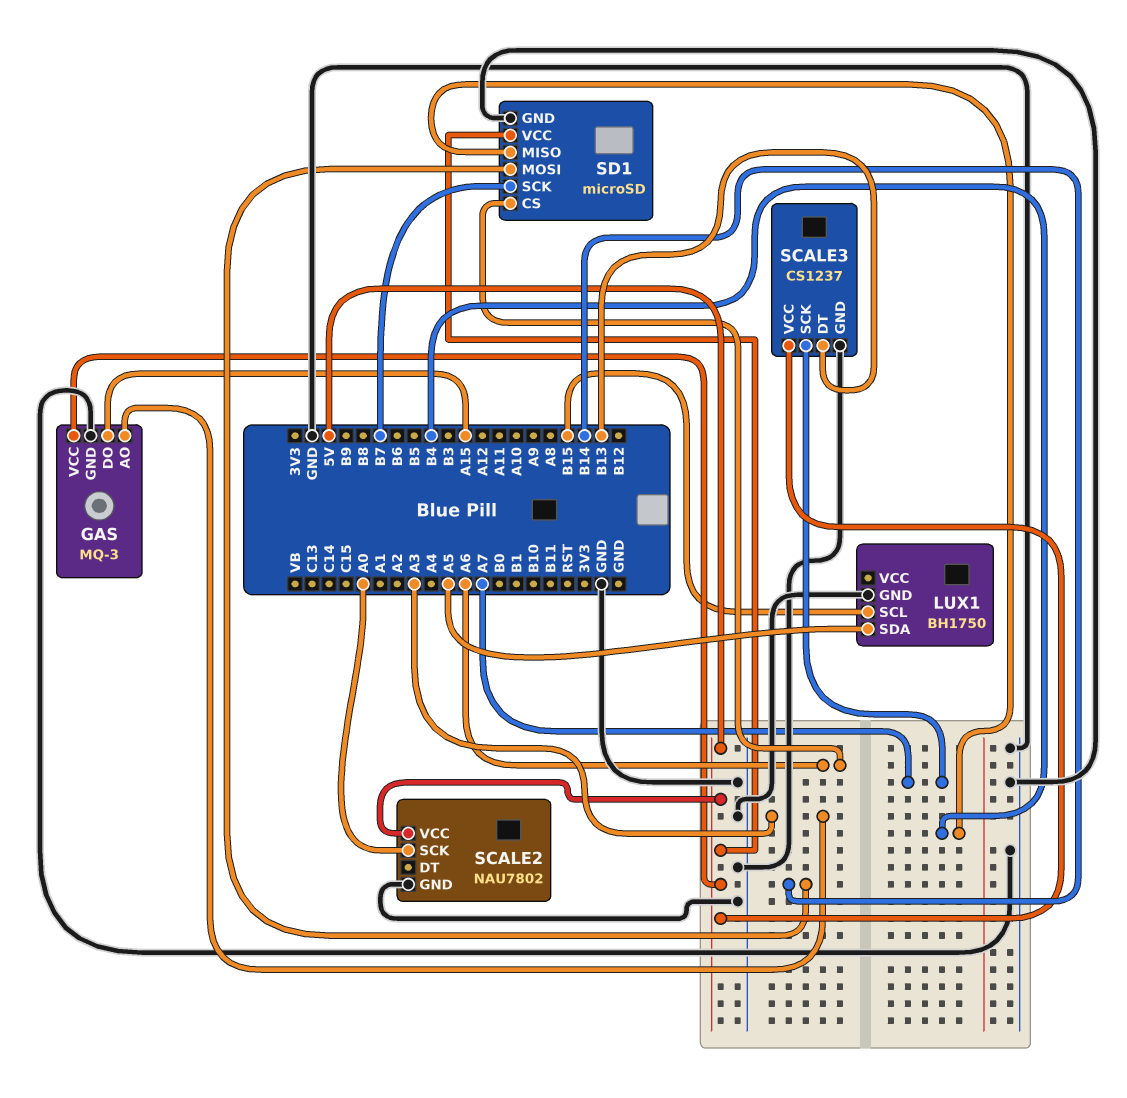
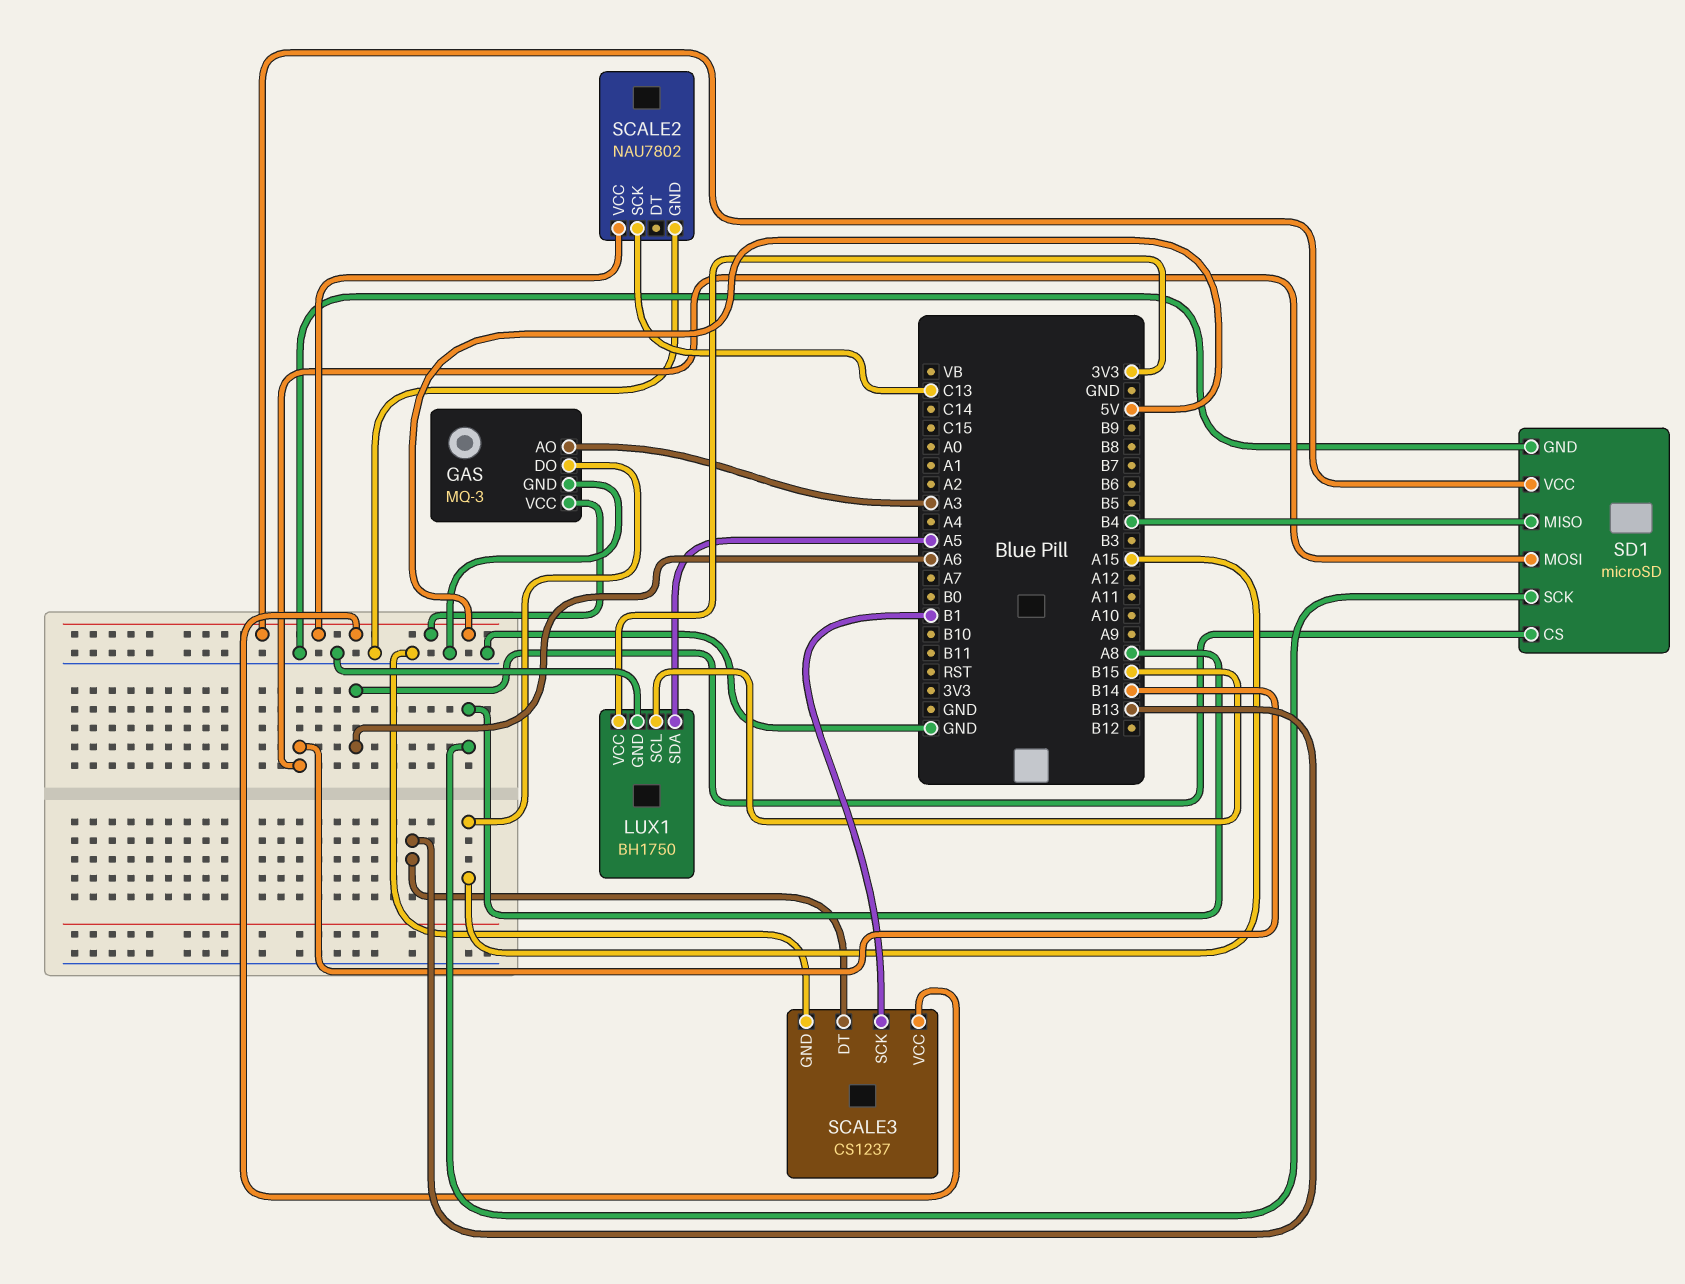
LUX1 pin VCC: none -> 3V3
SCALE2 pin SCK: A0 -> C13
SCALE3 pin SCK: A7 -> B1
SD1 pin SCK: B7 -> A8

